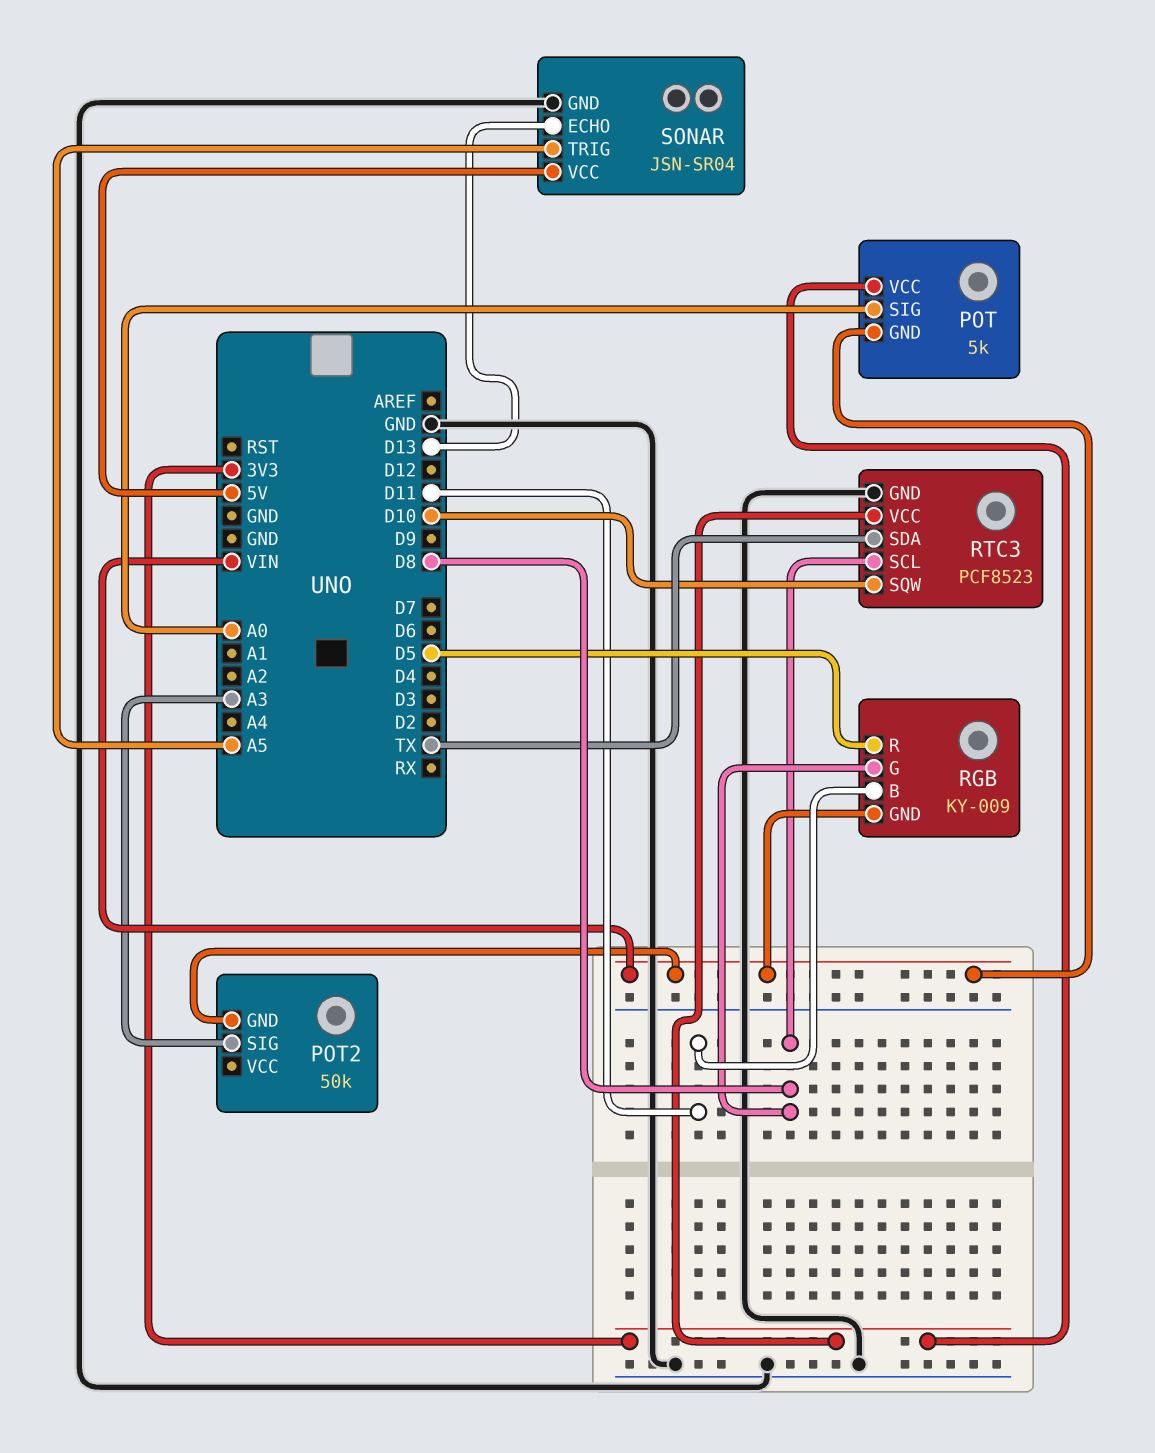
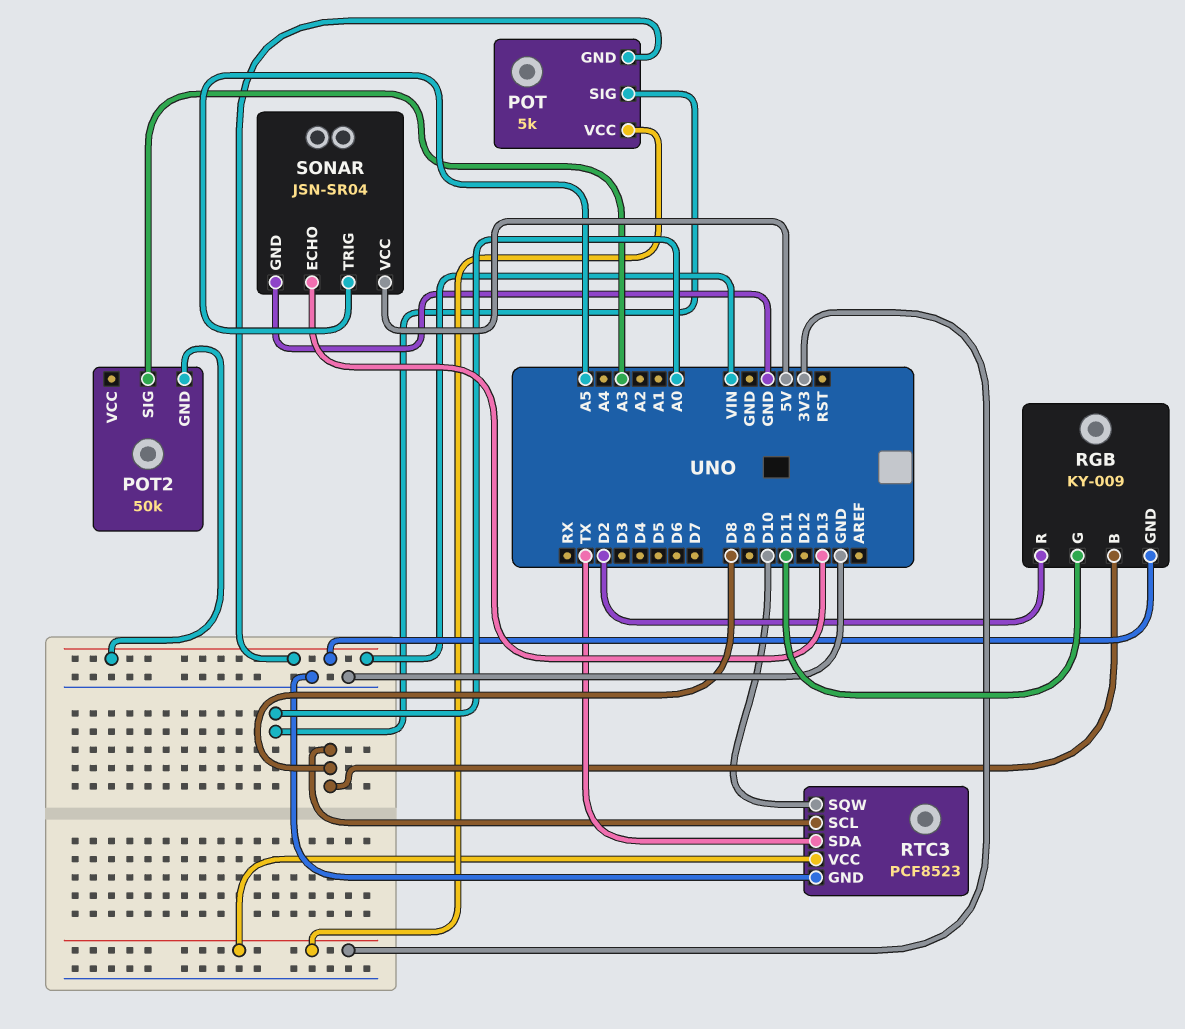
RGB pin B: D11 -> D8
RGB pin G: D8 -> D11
RGB pin R: D5 -> D2

